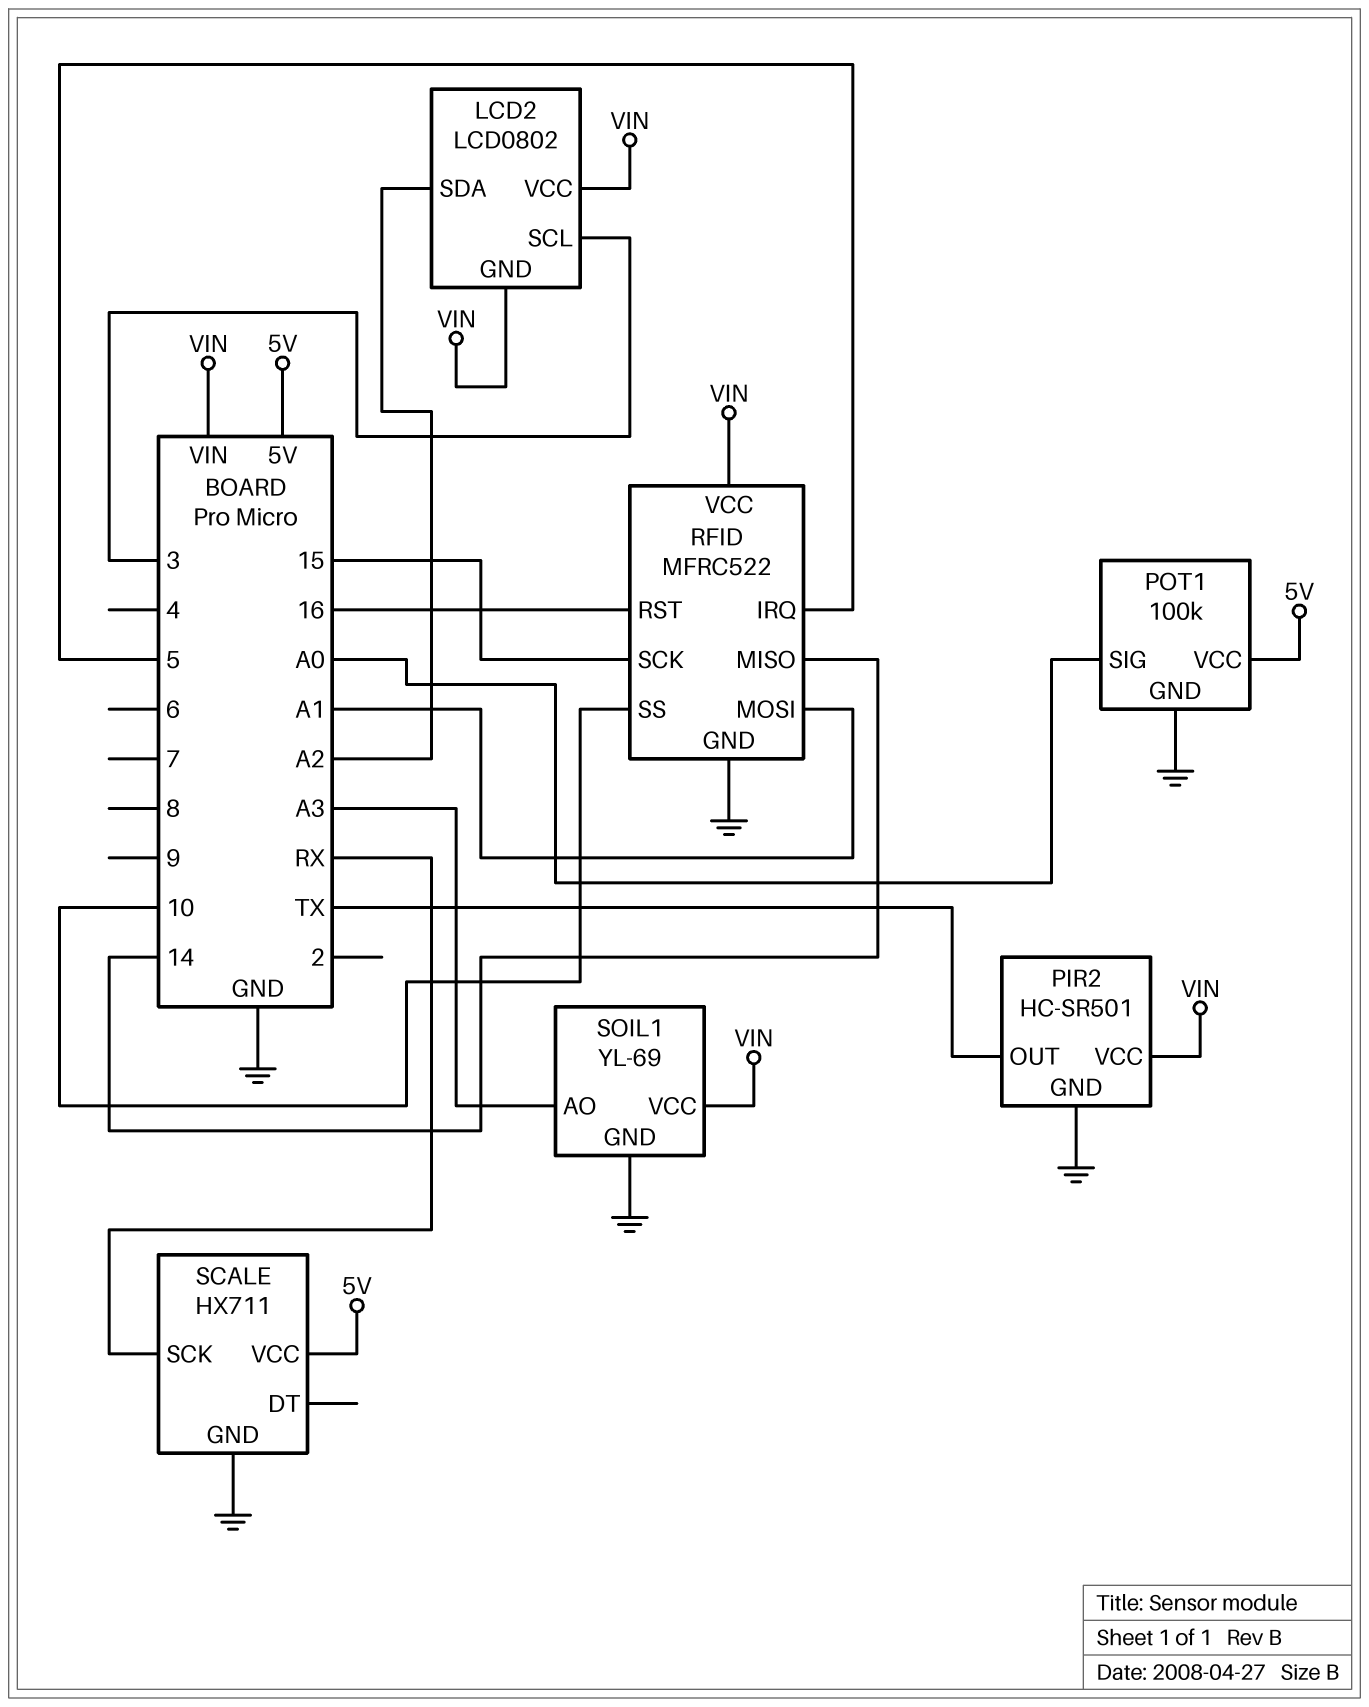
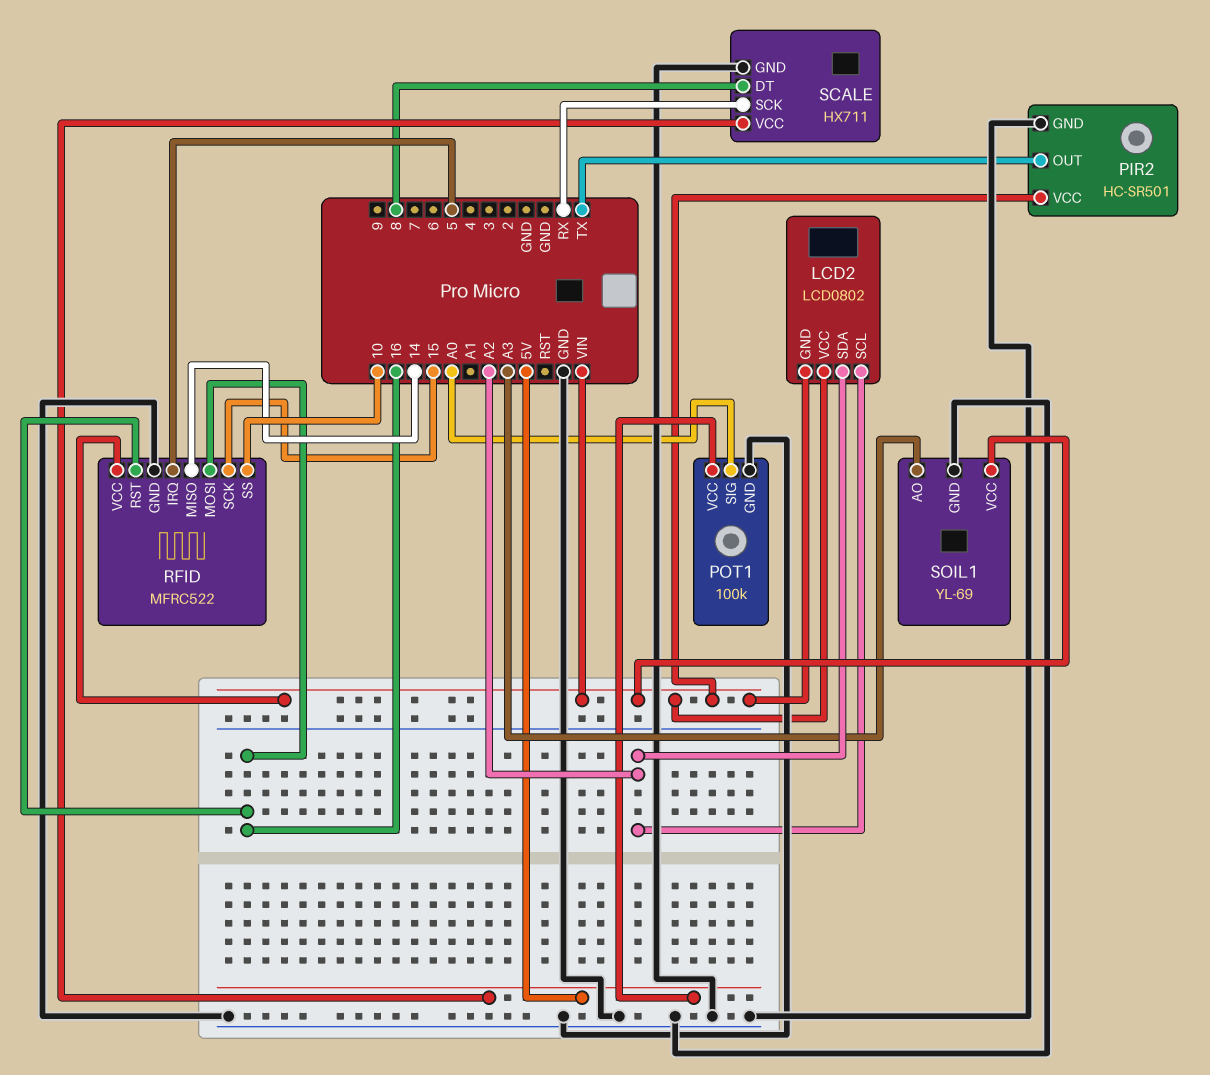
LCD2 pin SCL: 3 -> A2
RFID pin MOSI: A1 -> 16
SCALE pin DT: none -> 8

